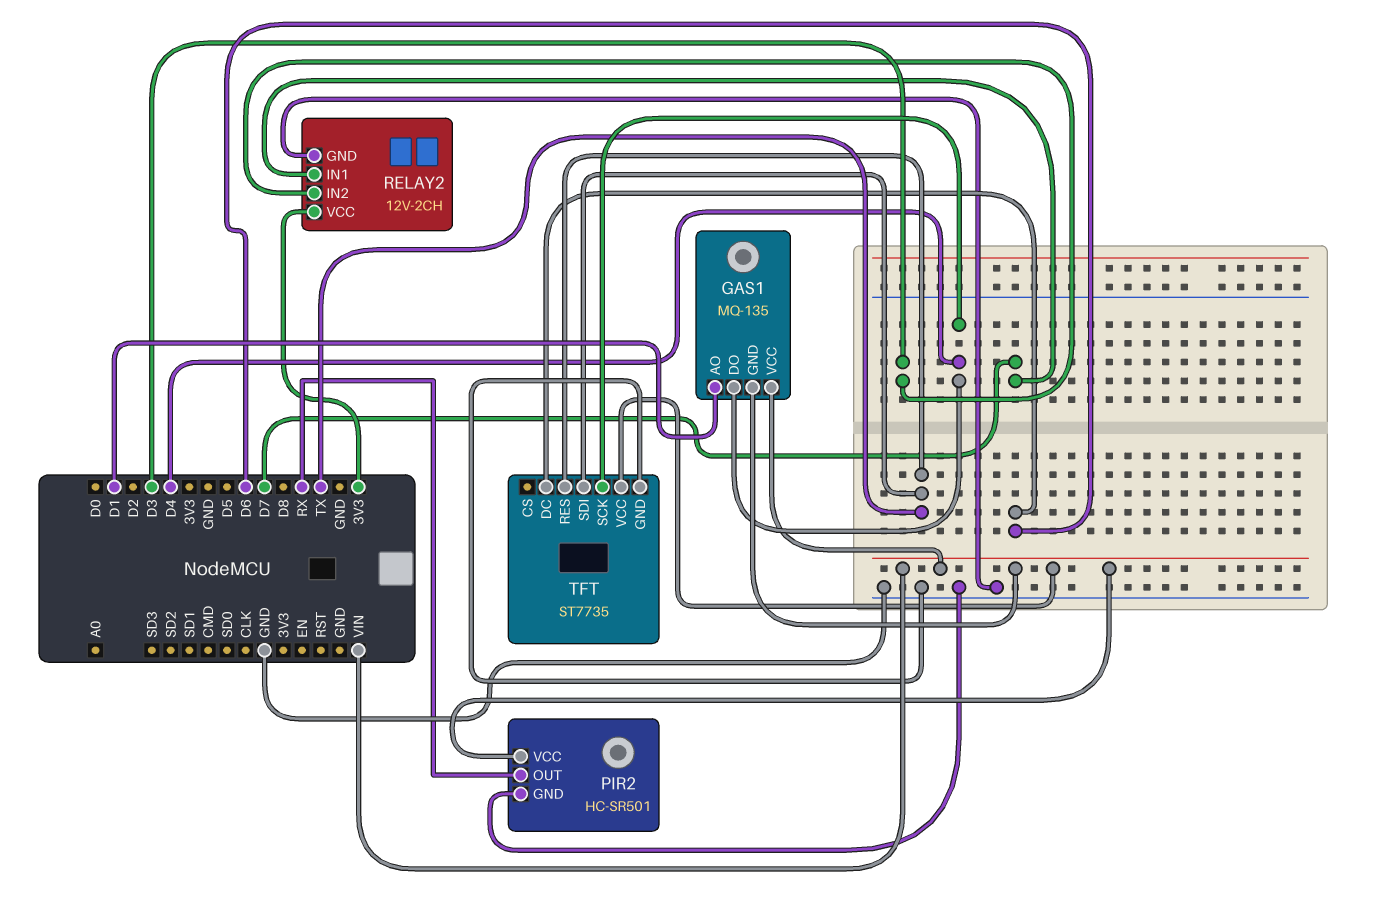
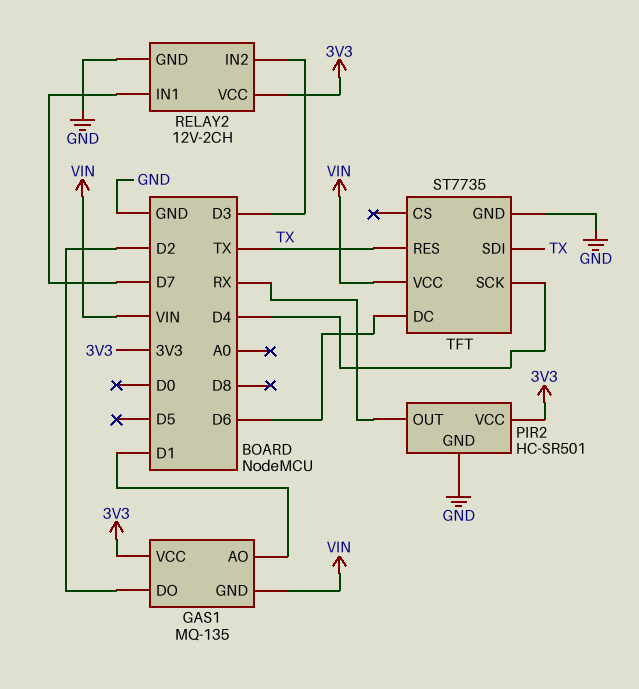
GAS1 pin DO: D4 -> D2
GAS1 pin VCC: VIN -> 3V3
PIR2 pin VCC: VIN -> 3V3

